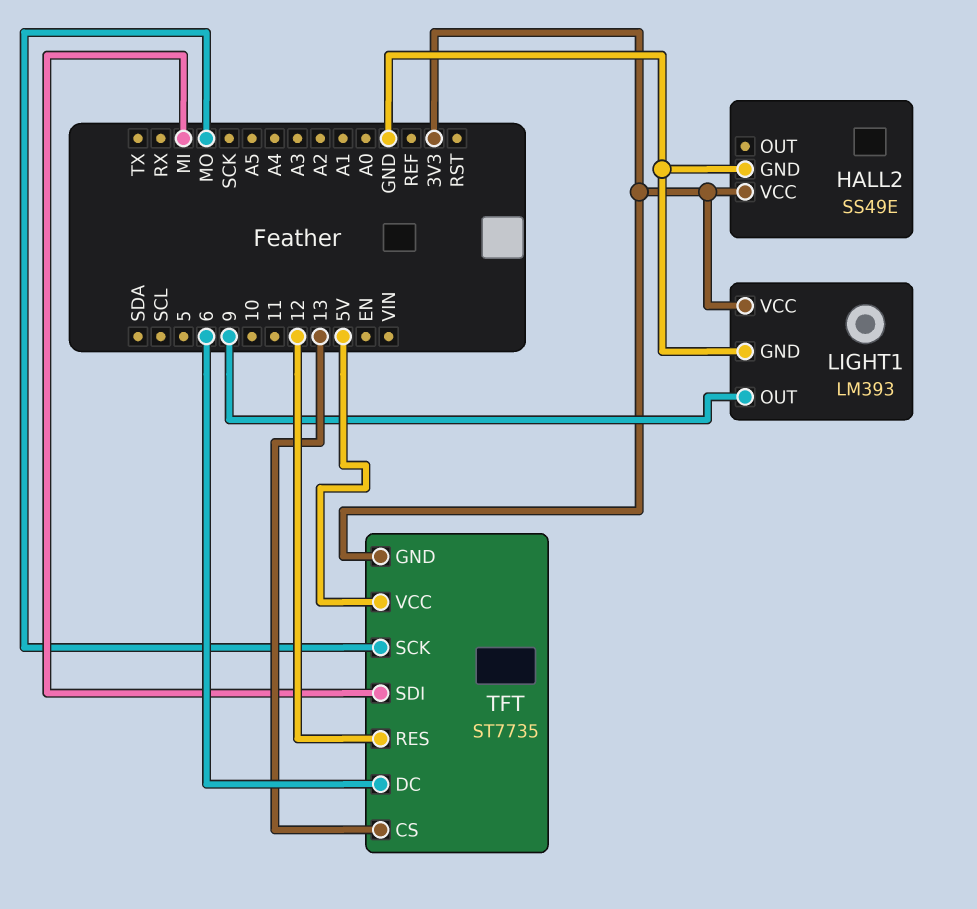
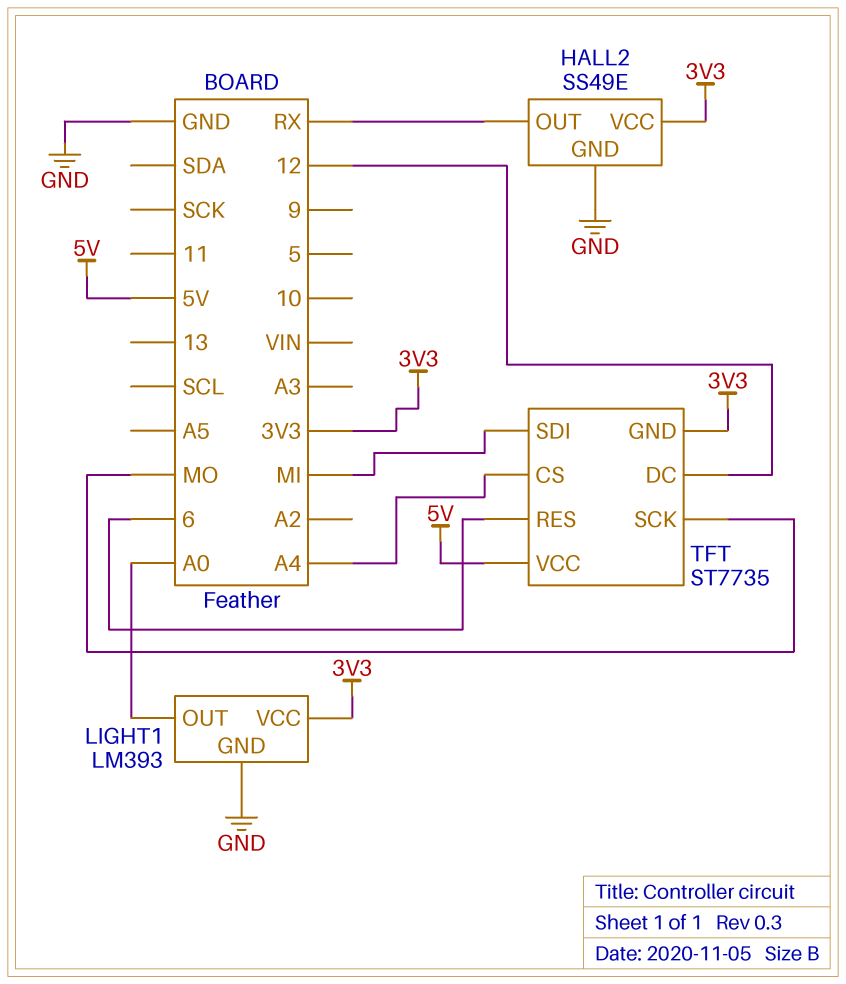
HALL2 pin OUT: none -> RX
LIGHT1 pin OUT: 9 -> A0
TFT pin CS: 13 -> A4
TFT pin DC: 6 -> 12
TFT pin RES: 12 -> 6

